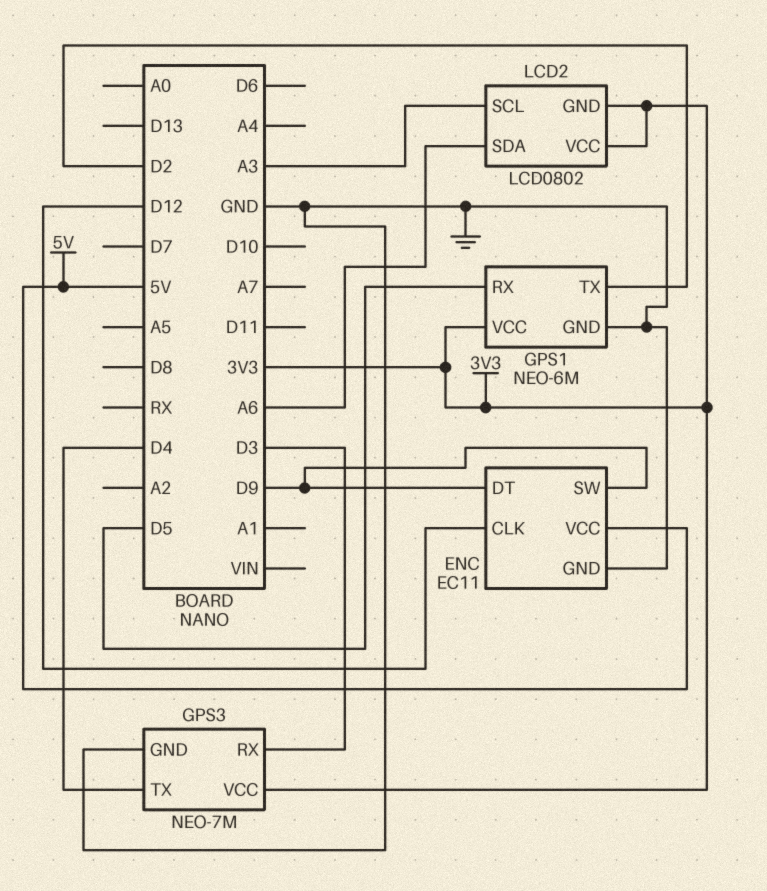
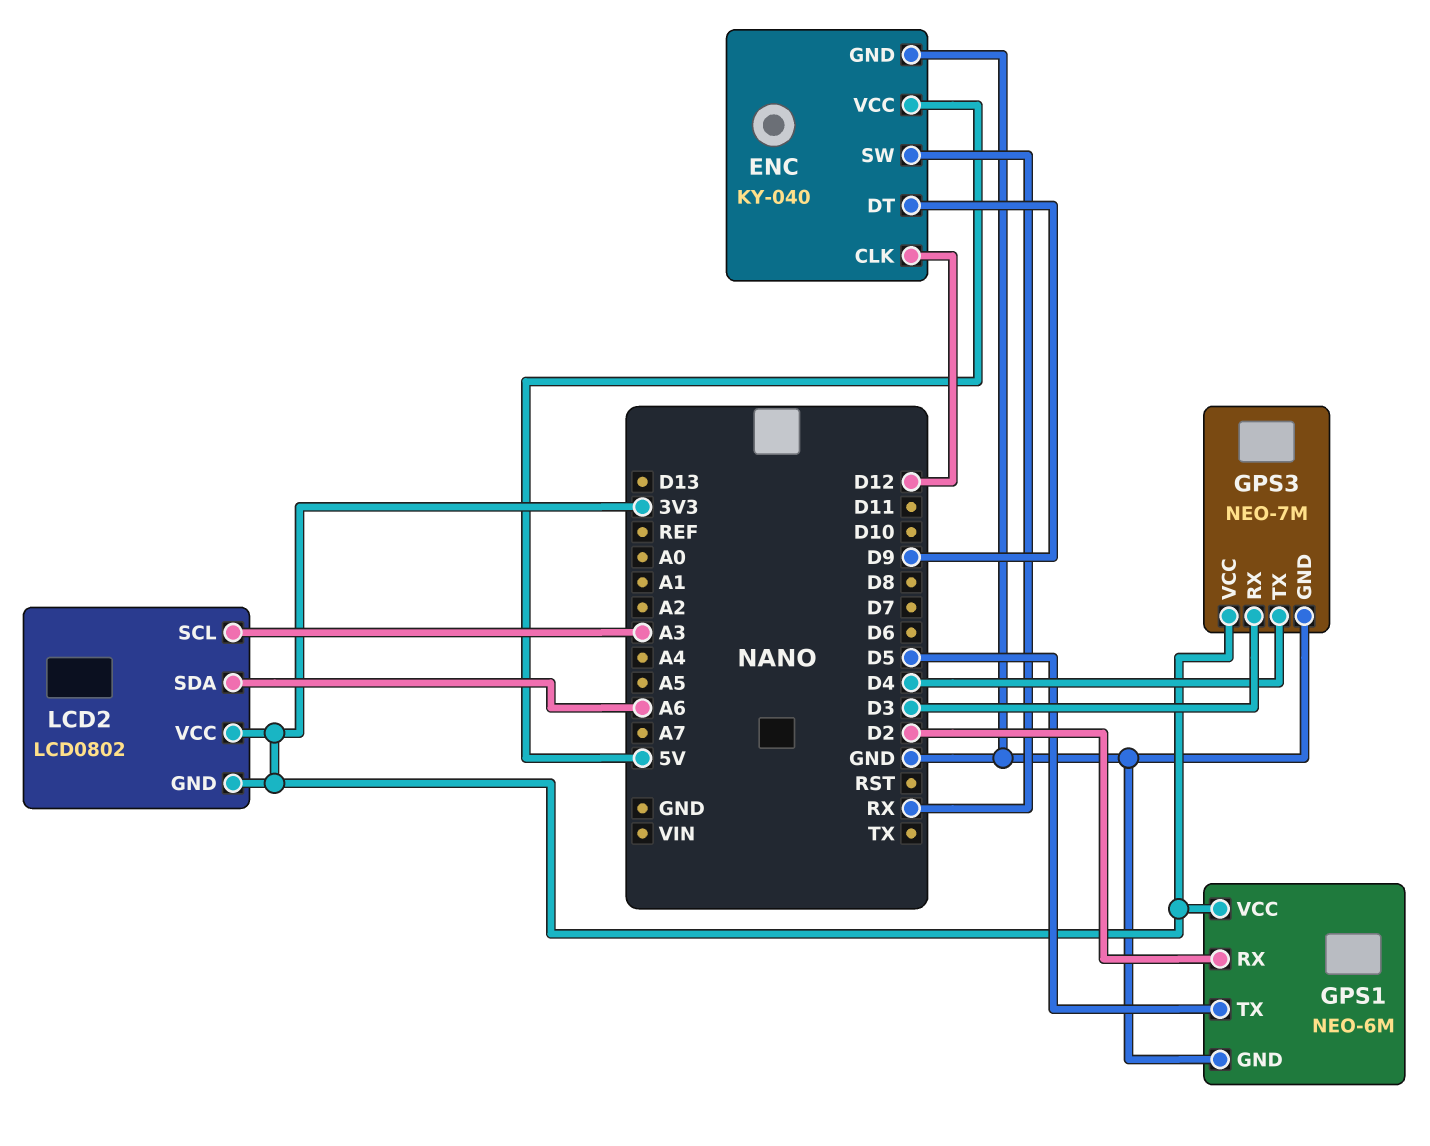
ENC: EC11 -> KY-040
ENC pin SW: D9 -> RX
GPS1 pin RX: D5 -> D2
GPS1 pin TX: D2 -> D5

